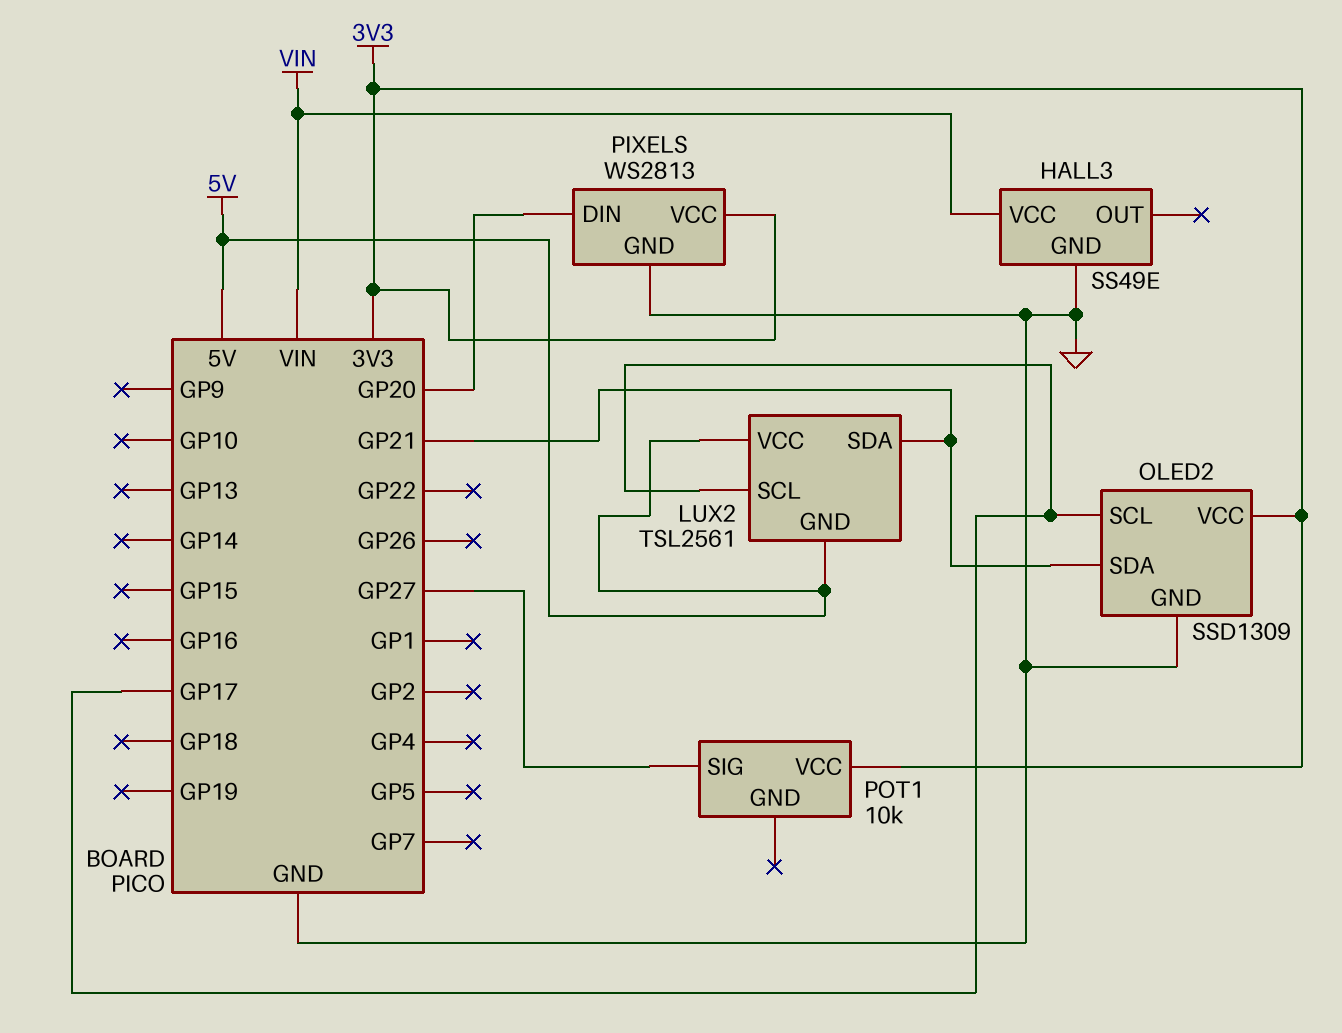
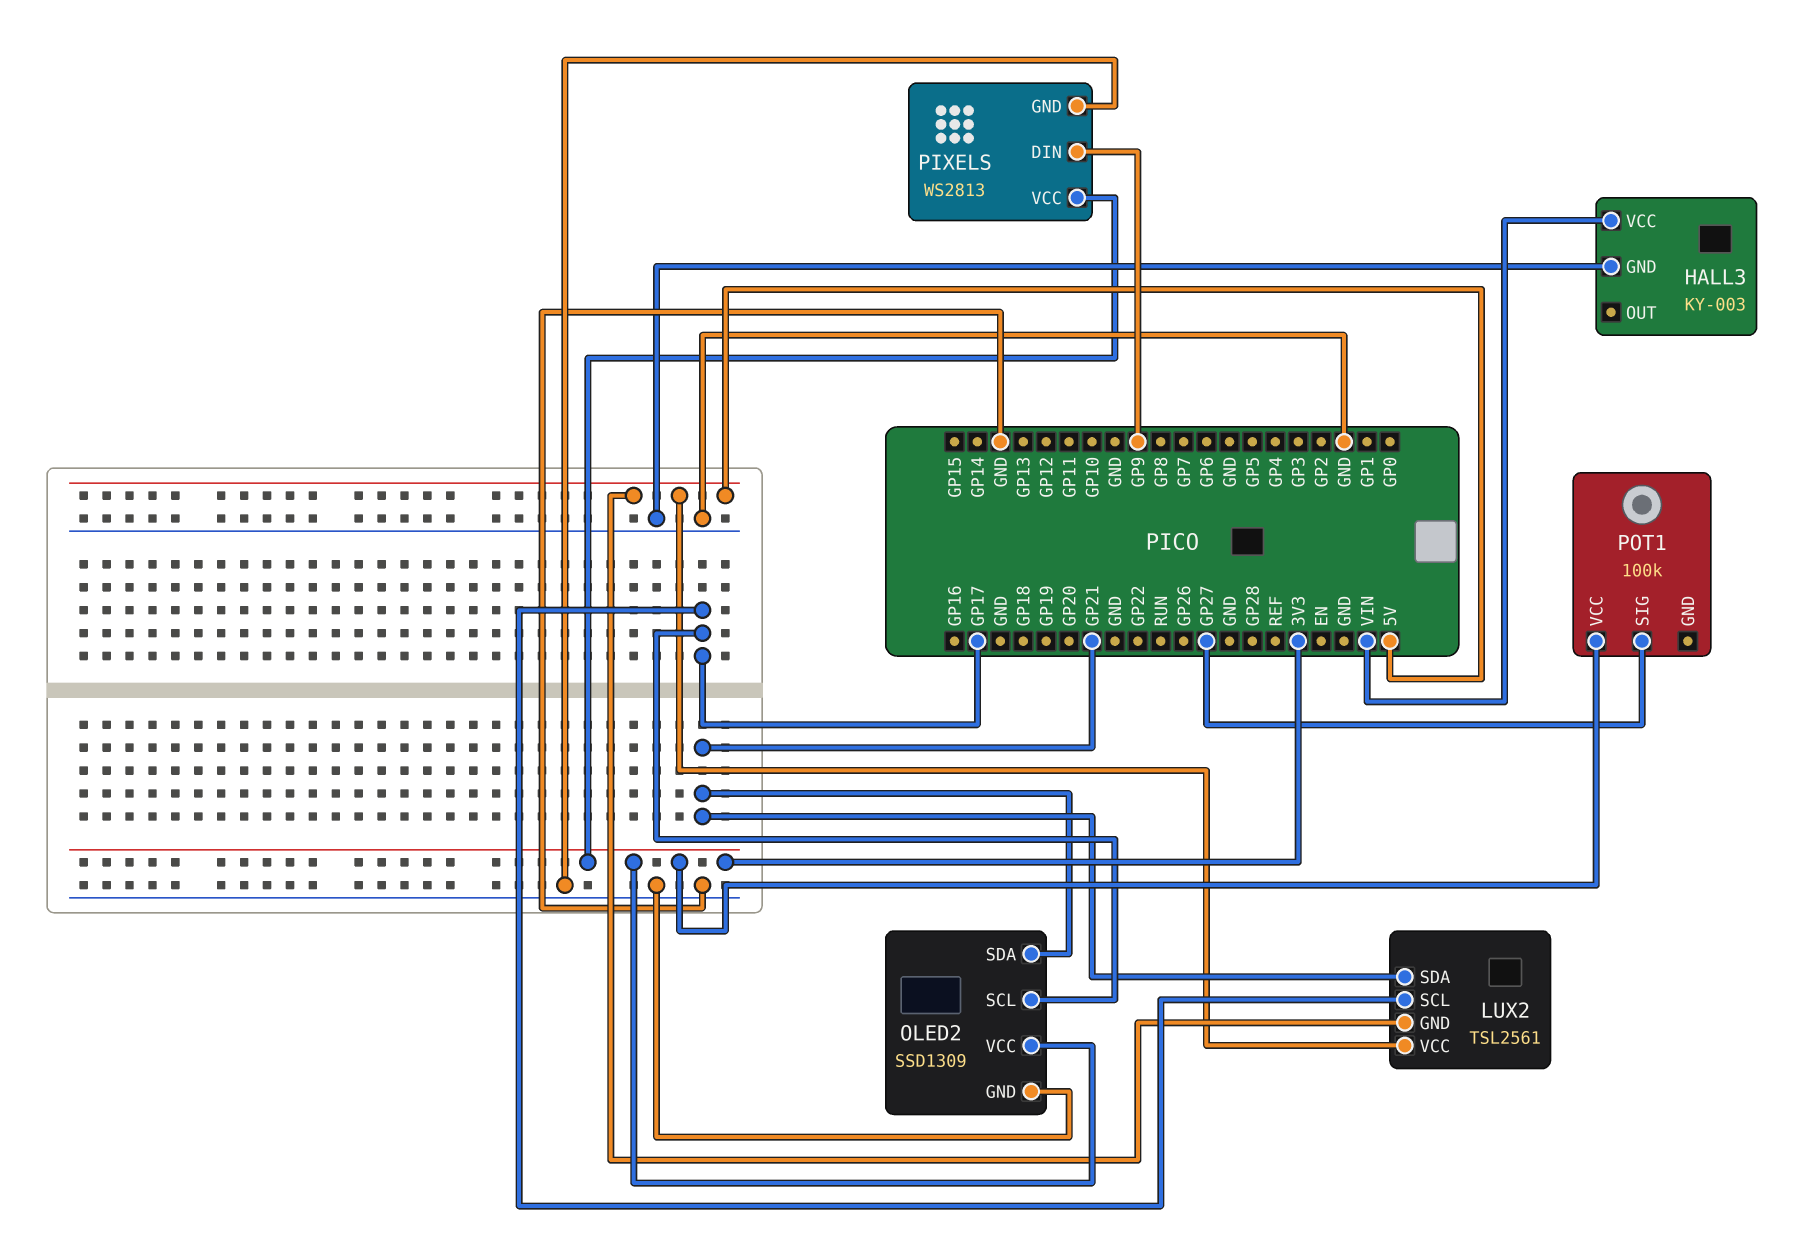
HALL3: SS49E -> KY-003
PIXELS pin DIN: GP20 -> GP9
POT1: 10k -> 100k

